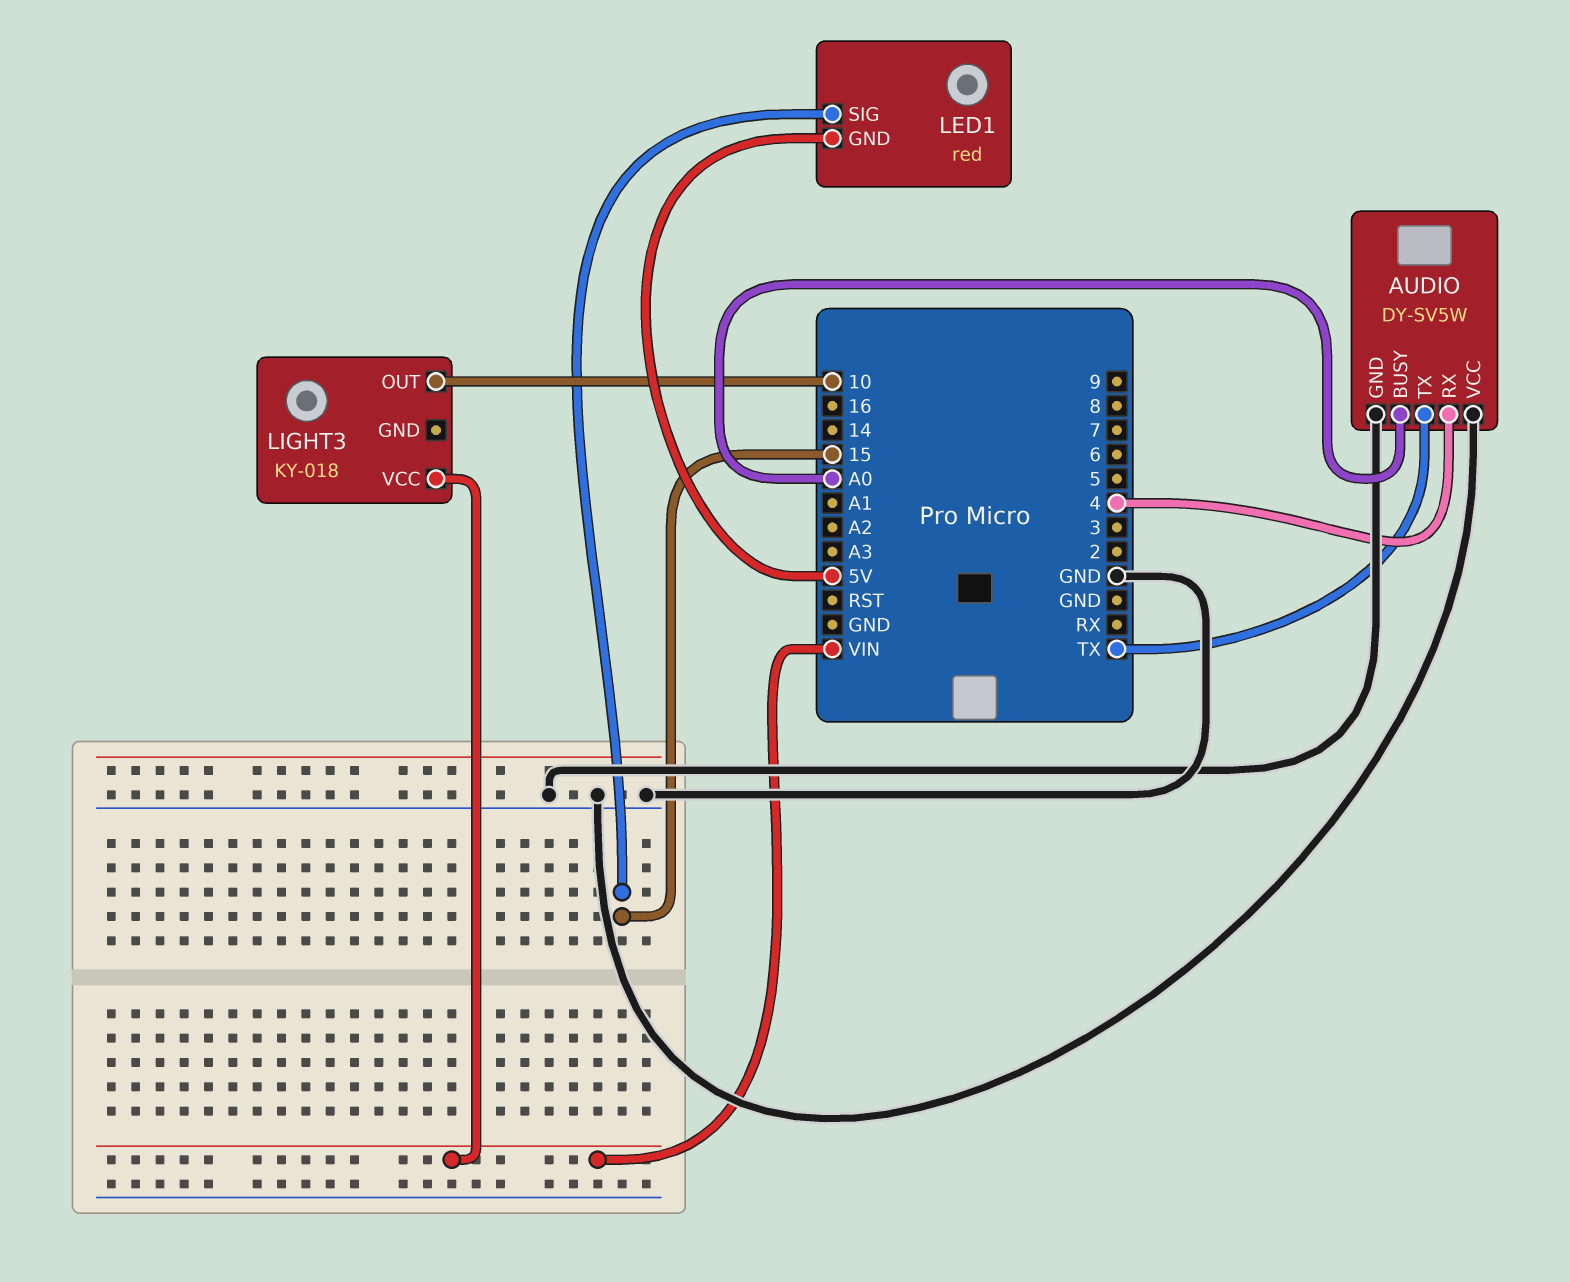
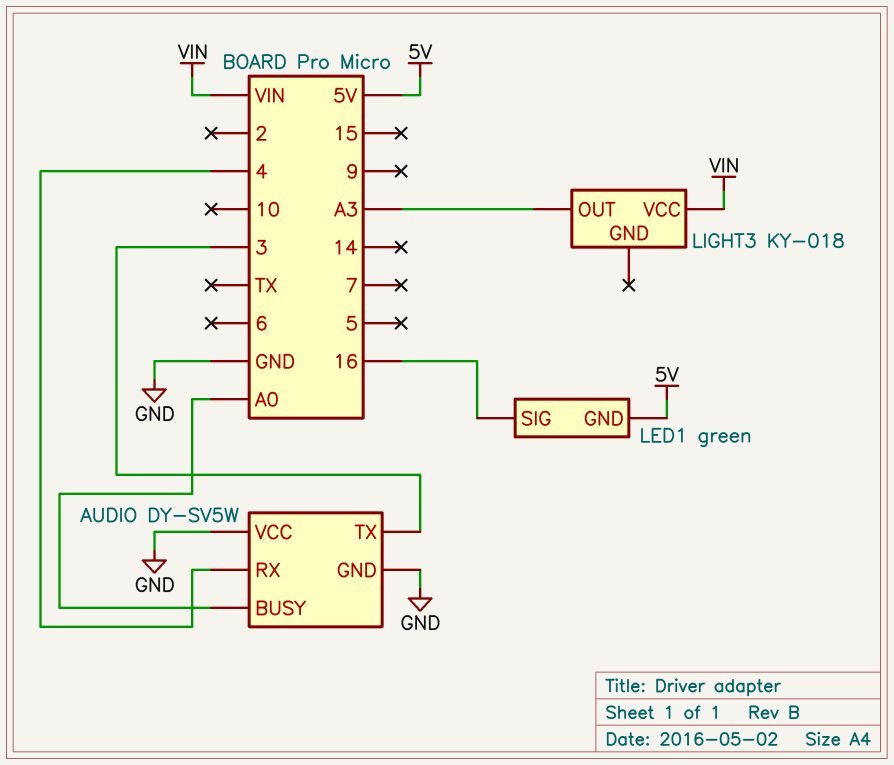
AUDIO pin TX: TX -> 3
LED1: red -> green
LED1 pin SIG: 15 -> 16
LIGHT3 pin OUT: 10 -> A3

